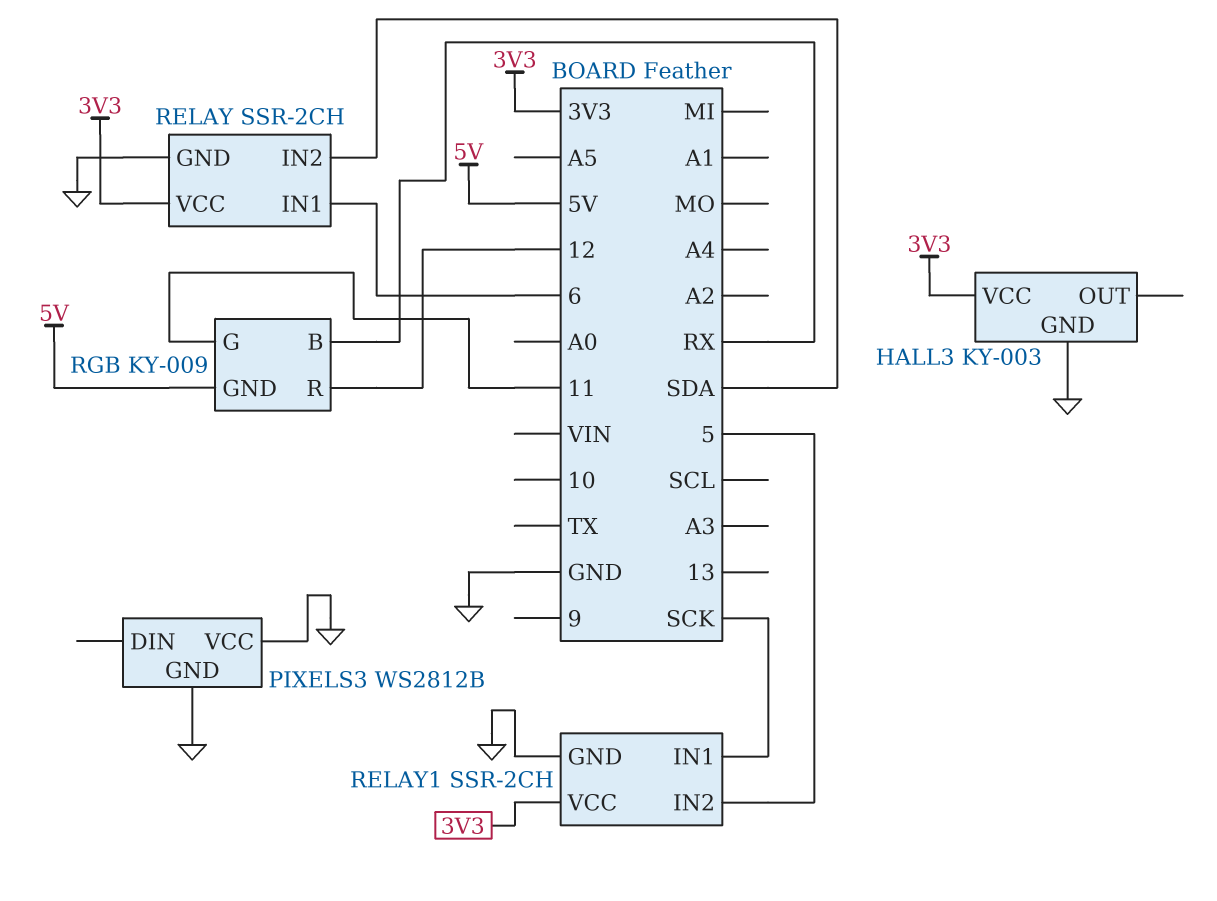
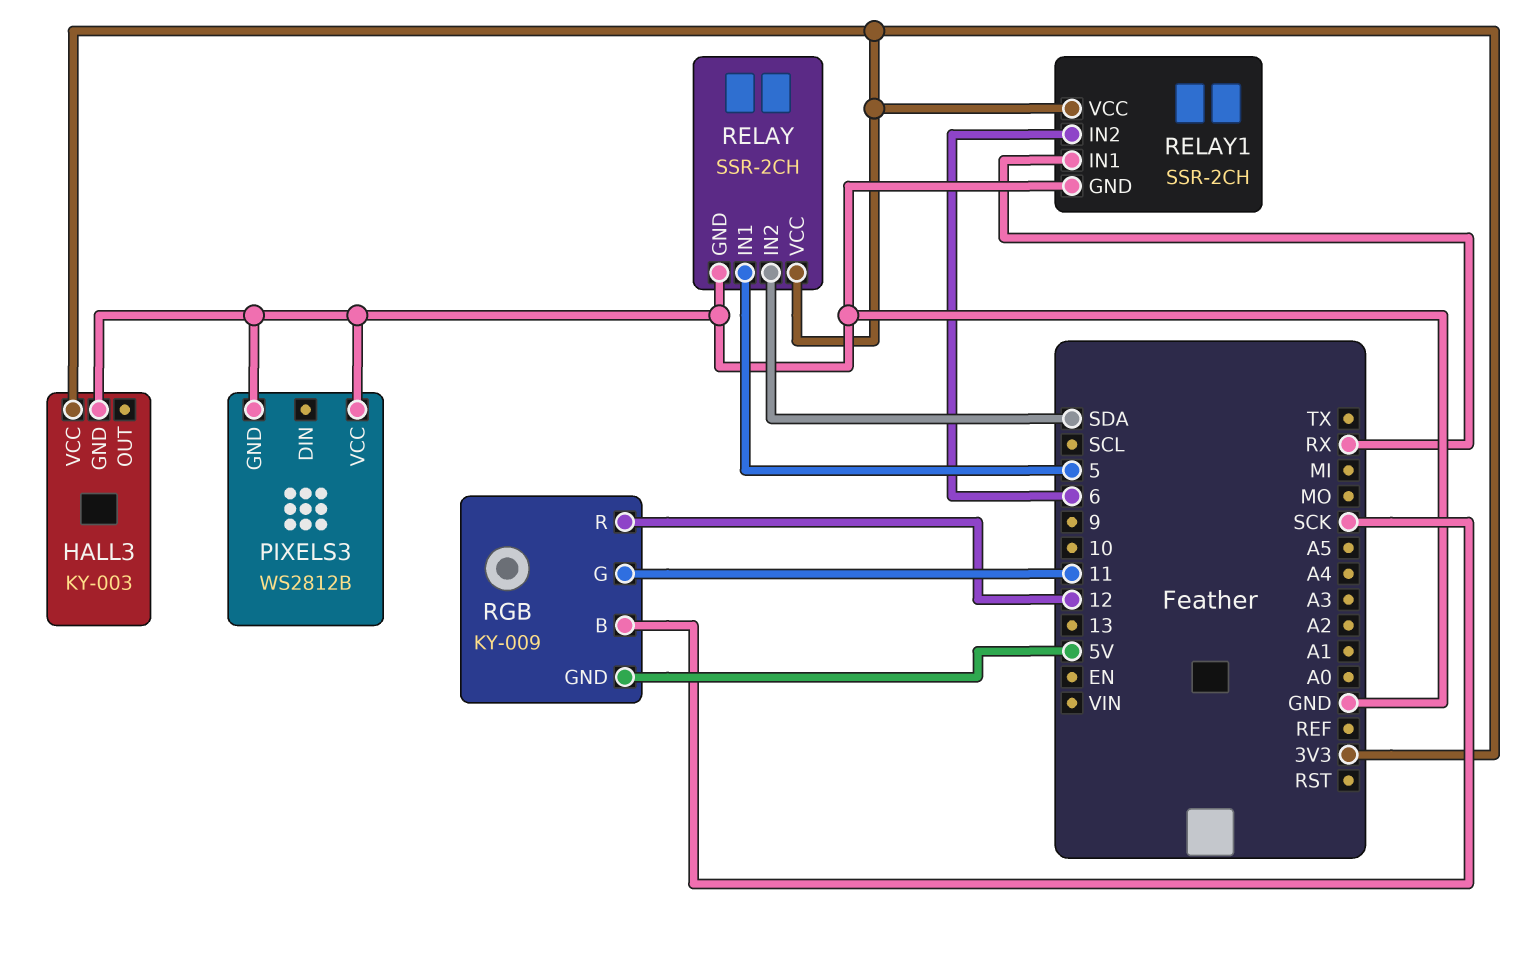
RELAY pin IN1: 6 -> 5
RELAY1 pin IN1: SCK -> RX
RELAY1 pin IN2: 5 -> 6
RGB pin B: RX -> SCK

